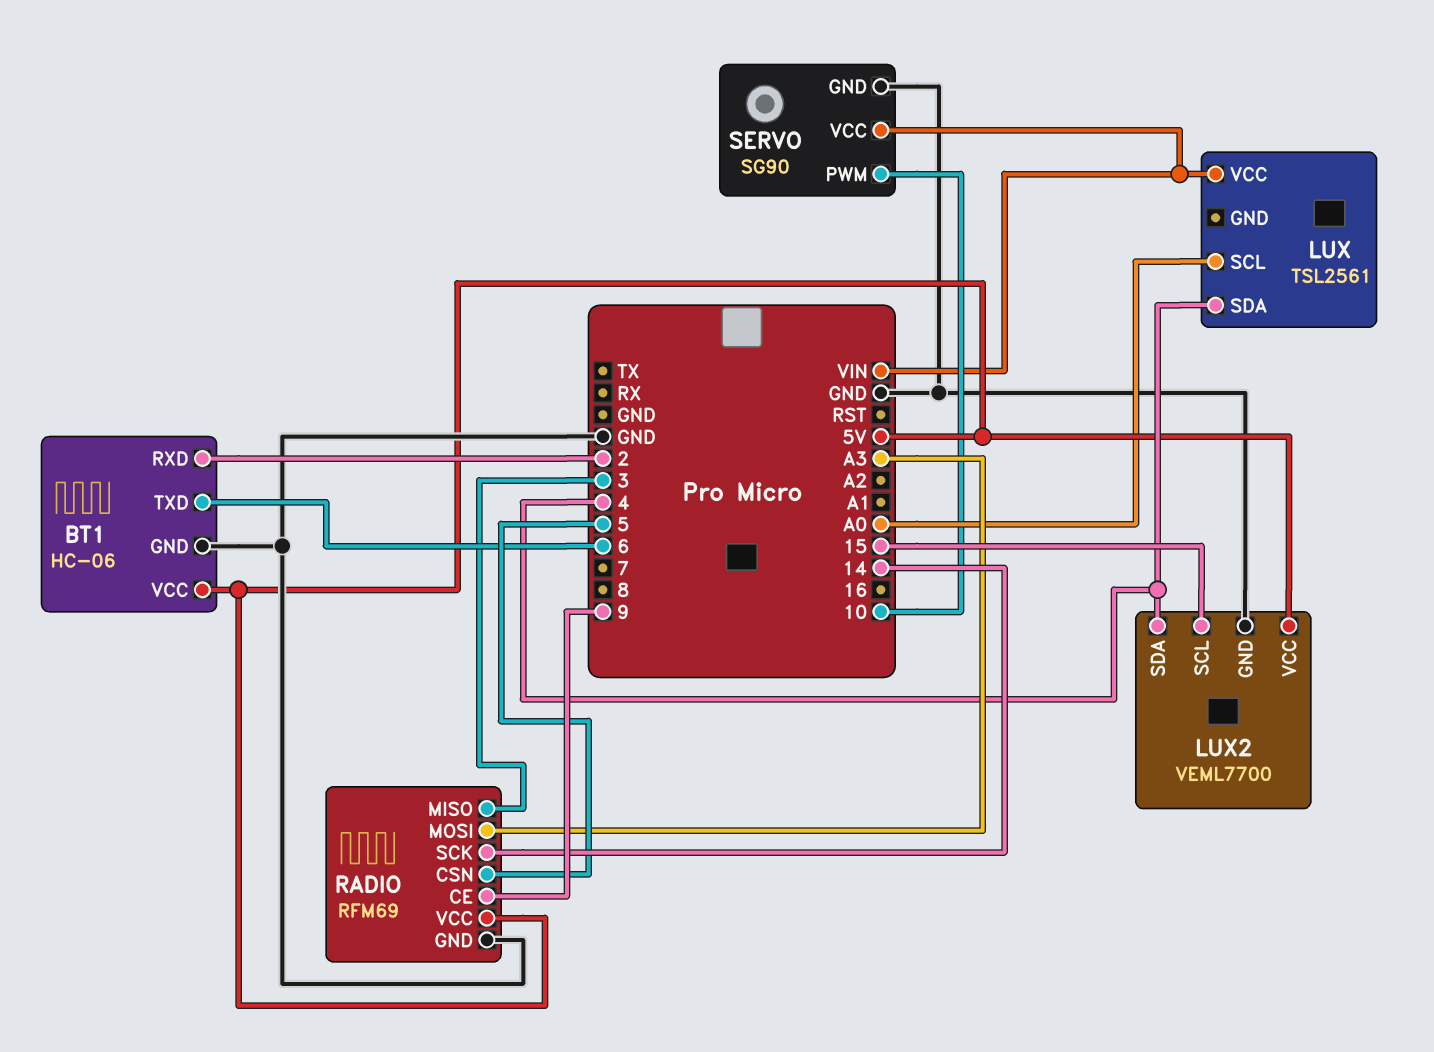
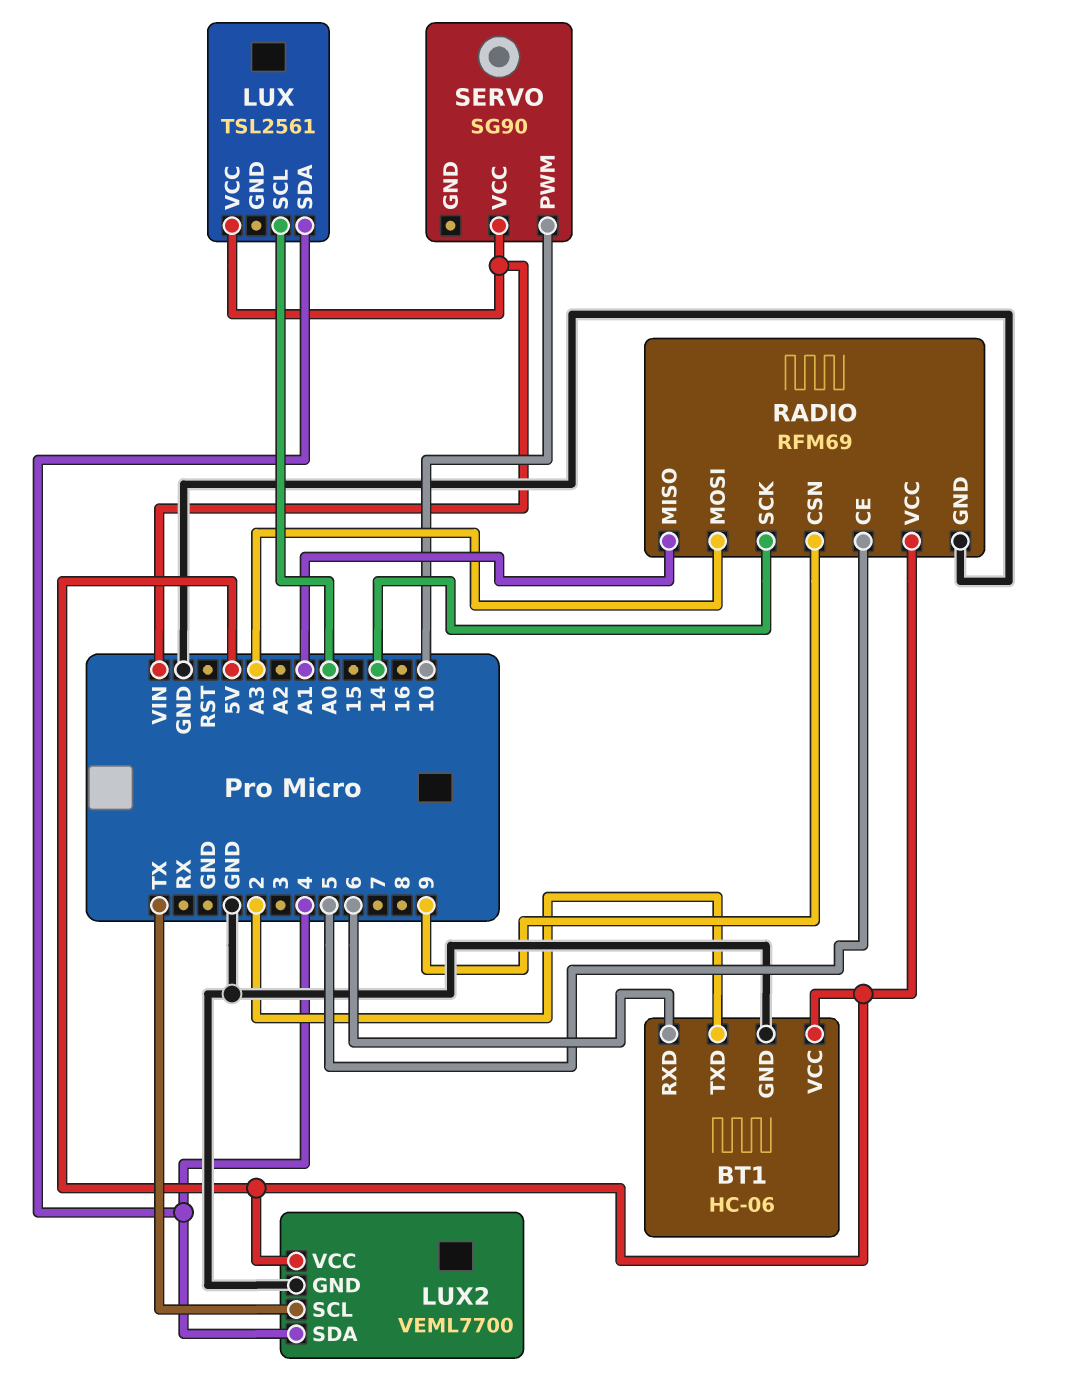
BT1 pin RXD: 2 -> 6
BT1 pin TXD: 6 -> 2
LUX2 pin SCL: 15 -> TX
RADIO pin CE: 9 -> 5
RADIO pin CSN: 5 -> 9
RADIO pin MISO: 3 -> A1
SERVO pin GND: GND -> none

